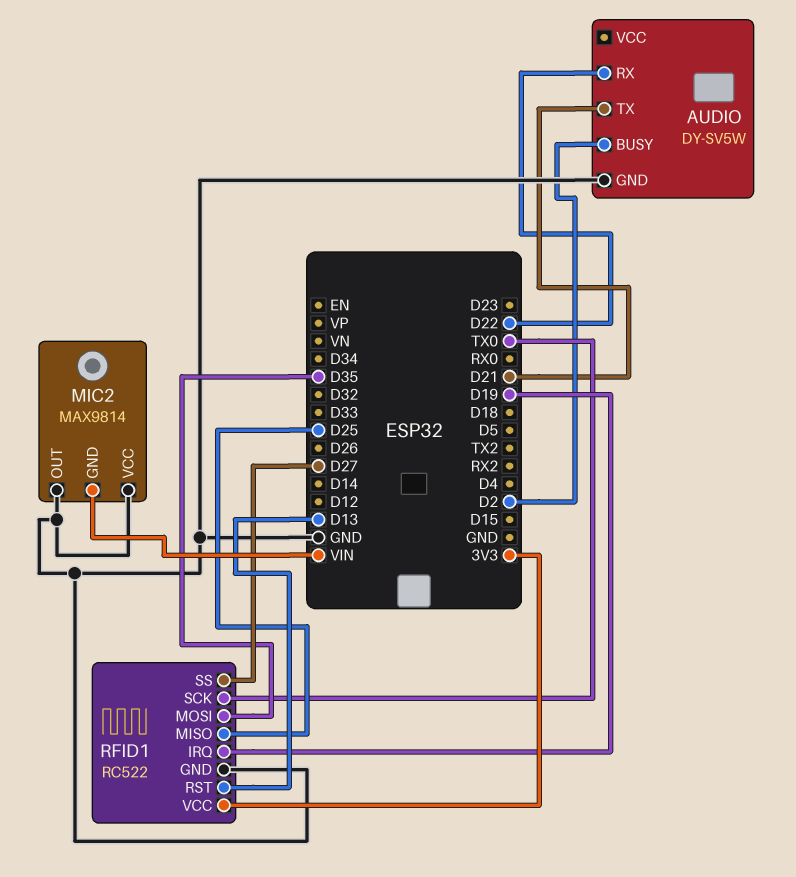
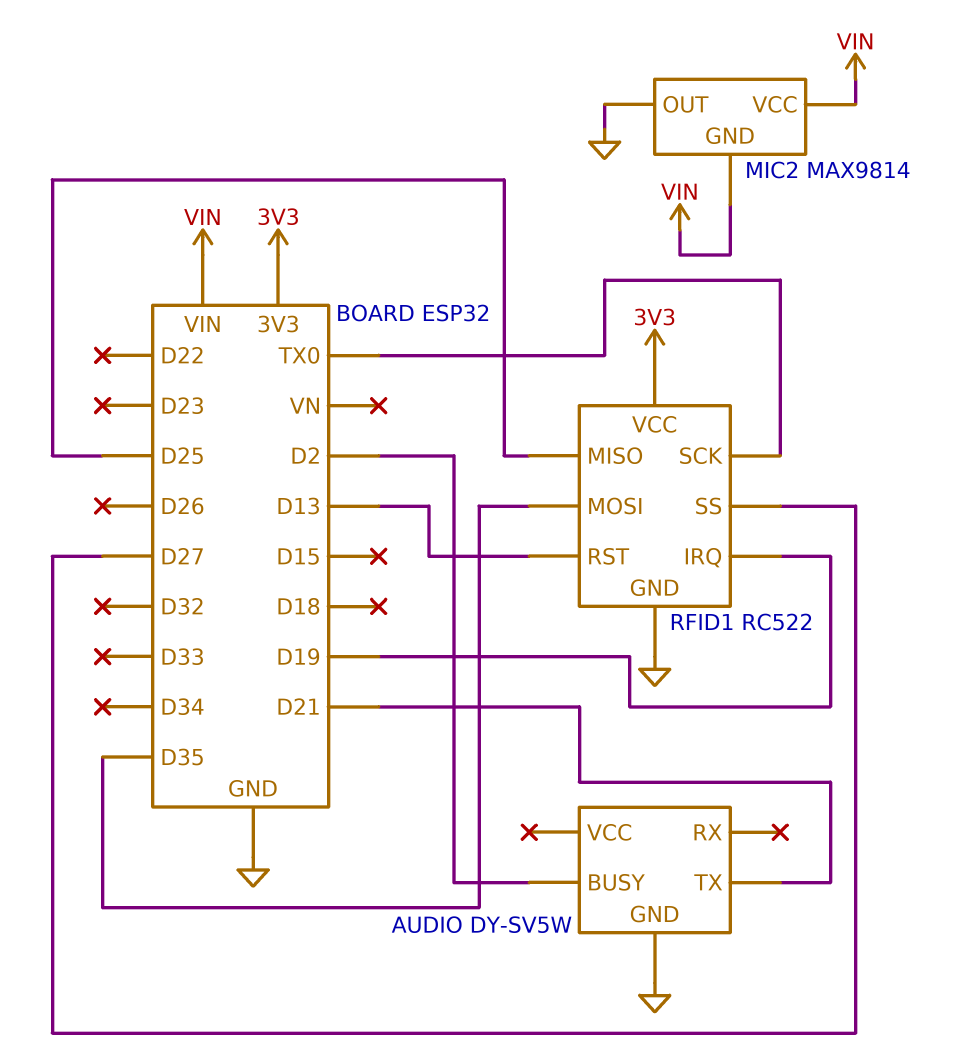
AUDIO pin RX: D22 -> none
MIC2 pin VCC: GND -> VIN

